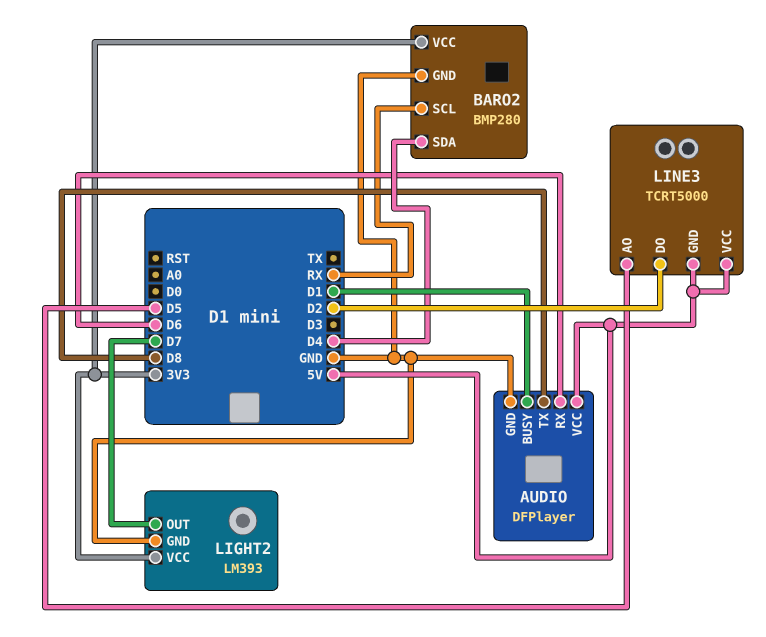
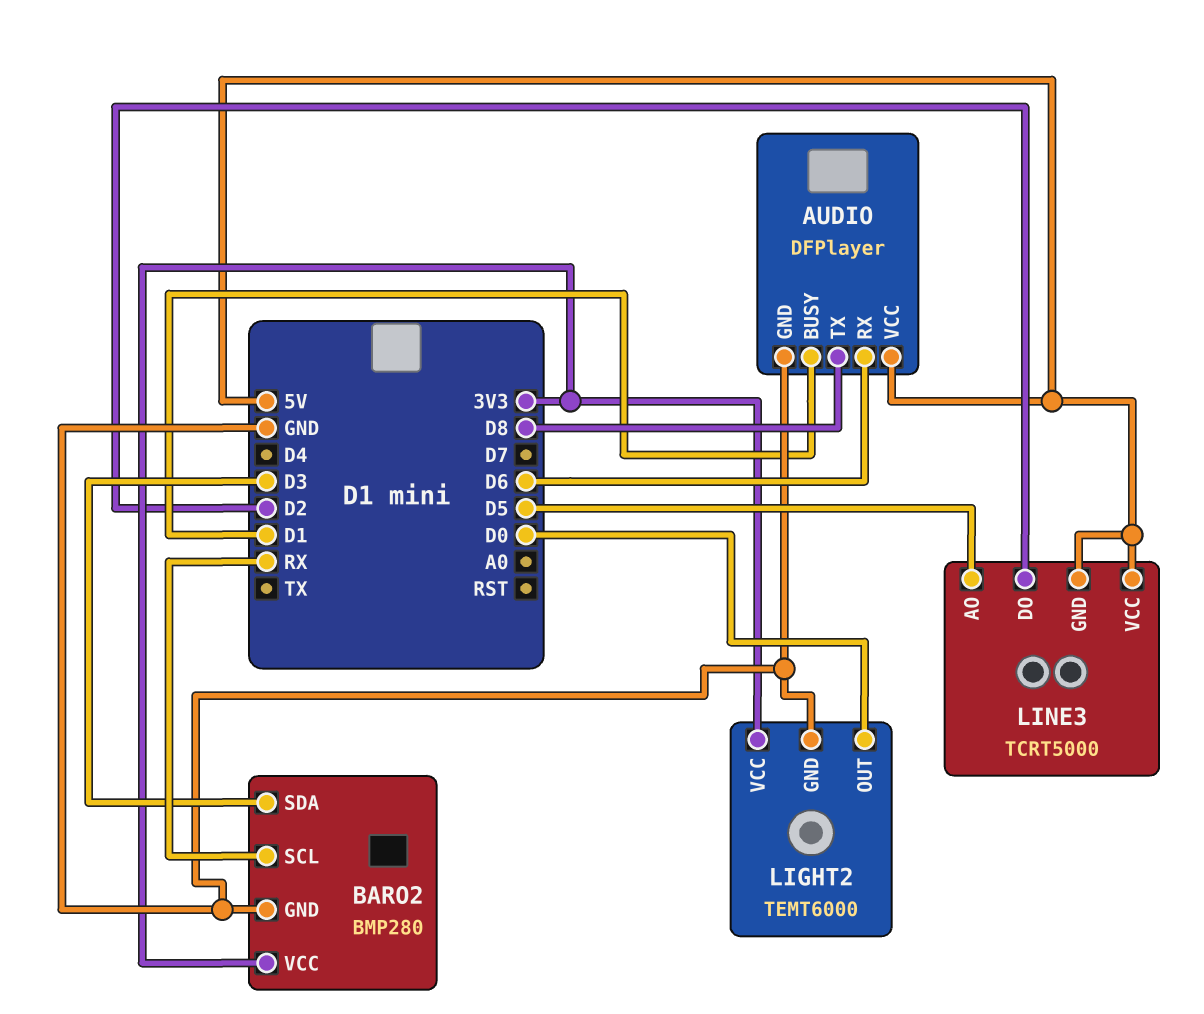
BARO2 pin SDA: D4 -> D3
LIGHT2: LM393 -> TEMT6000
LIGHT2 pin OUT: D7 -> D0

